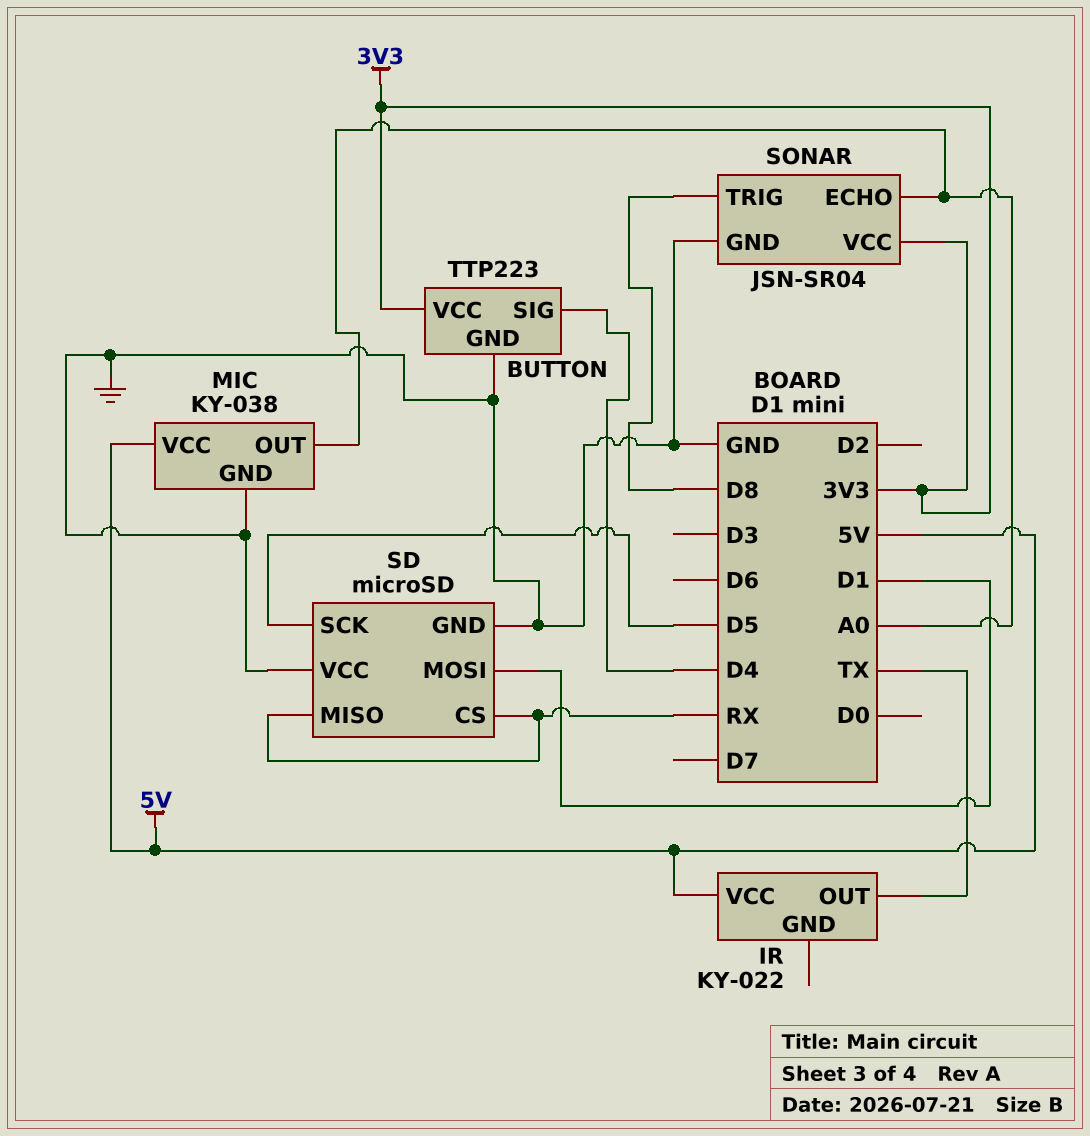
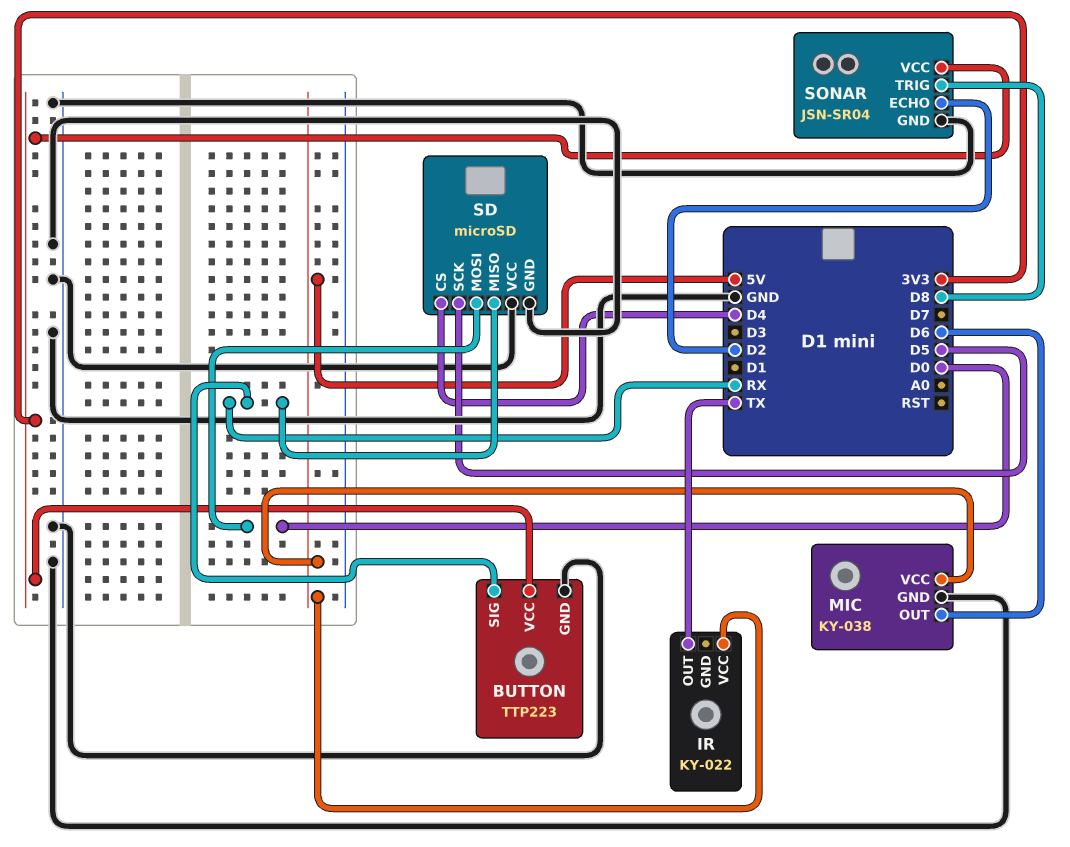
BUTTON pin SIG: D4 -> RX
MIC pin OUT: A0 -> D6
SD pin CS: RX -> D4
SD pin MOSI: D1 -> D0
SONAR pin ECHO: A0 -> D2

